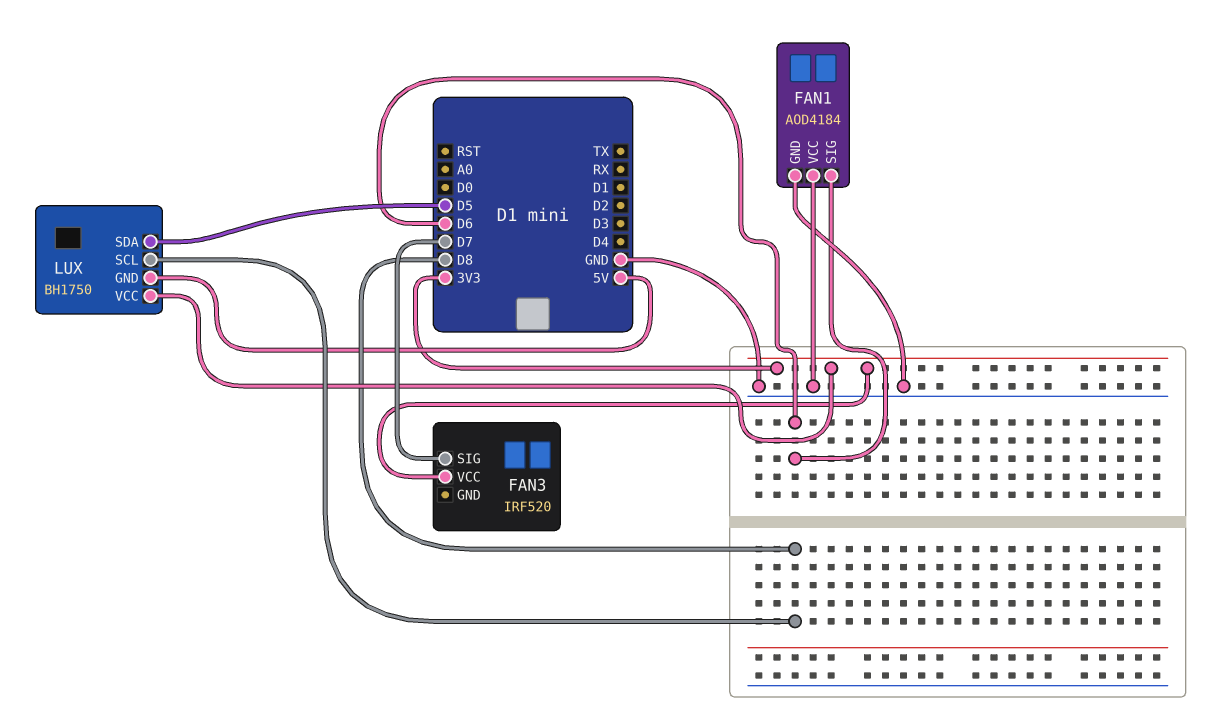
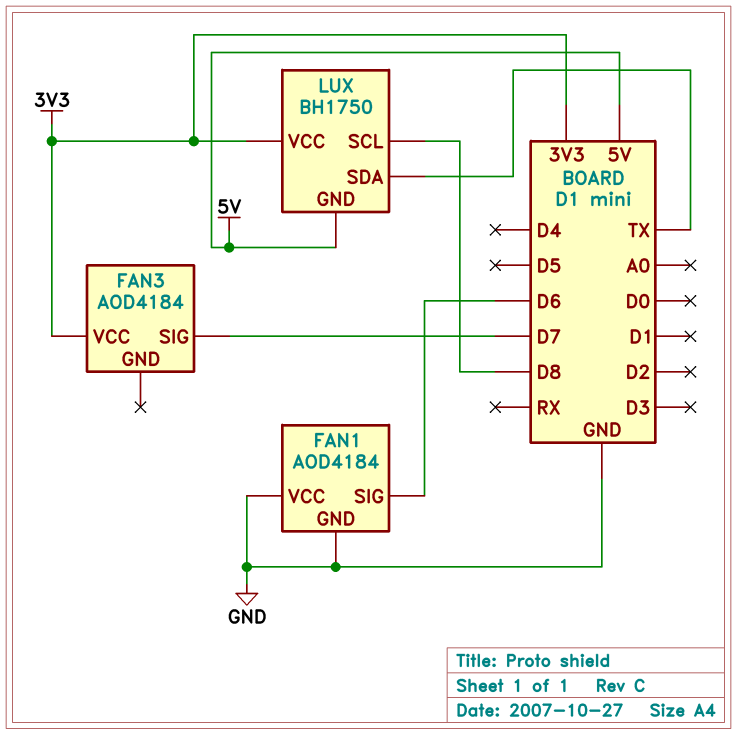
FAN3: IRF520 -> AOD4184
LUX pin SDA: D5 -> TX

